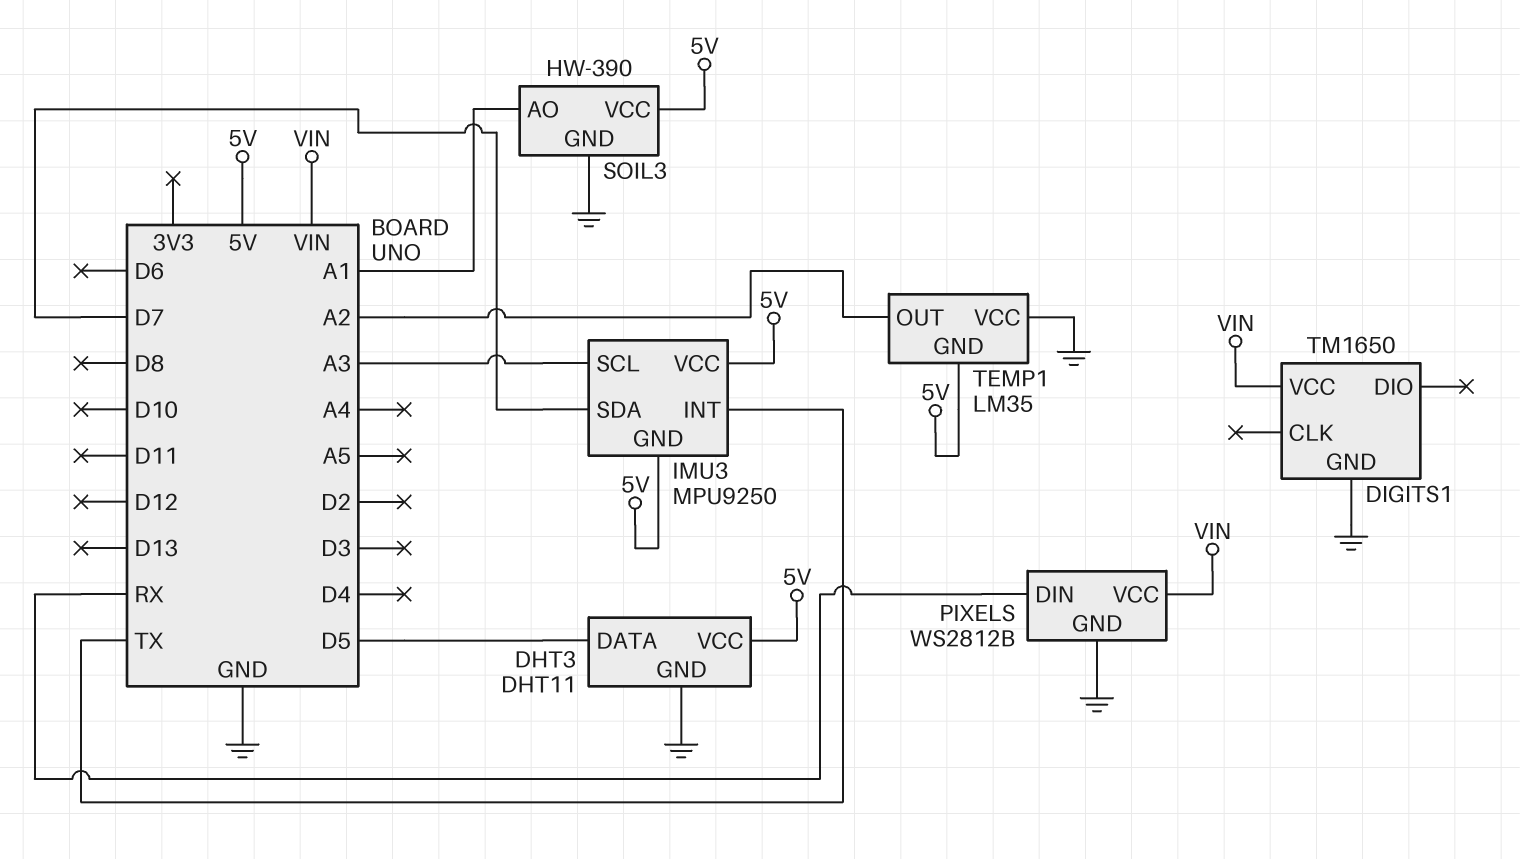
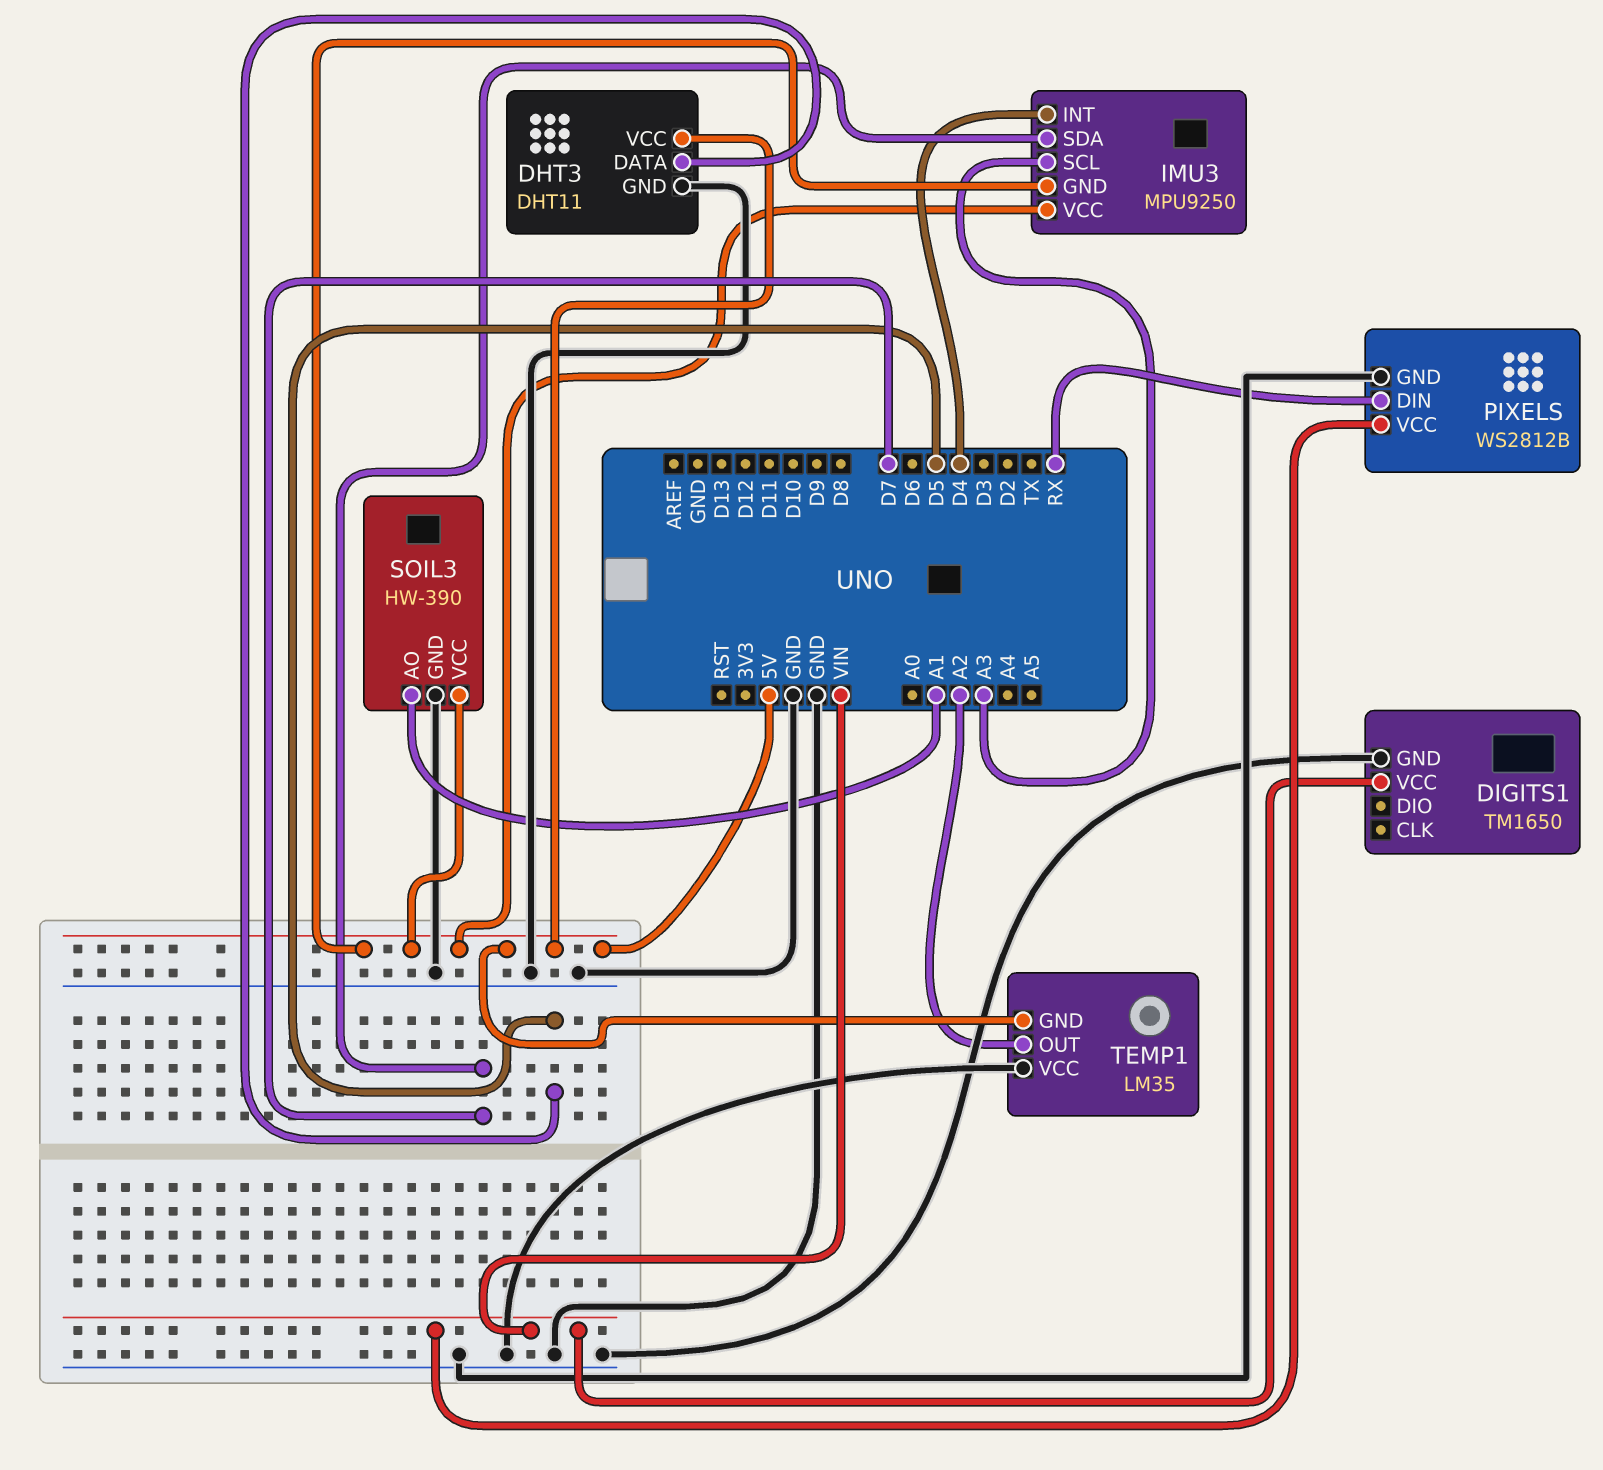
IMU3 pin INT: TX -> D4

